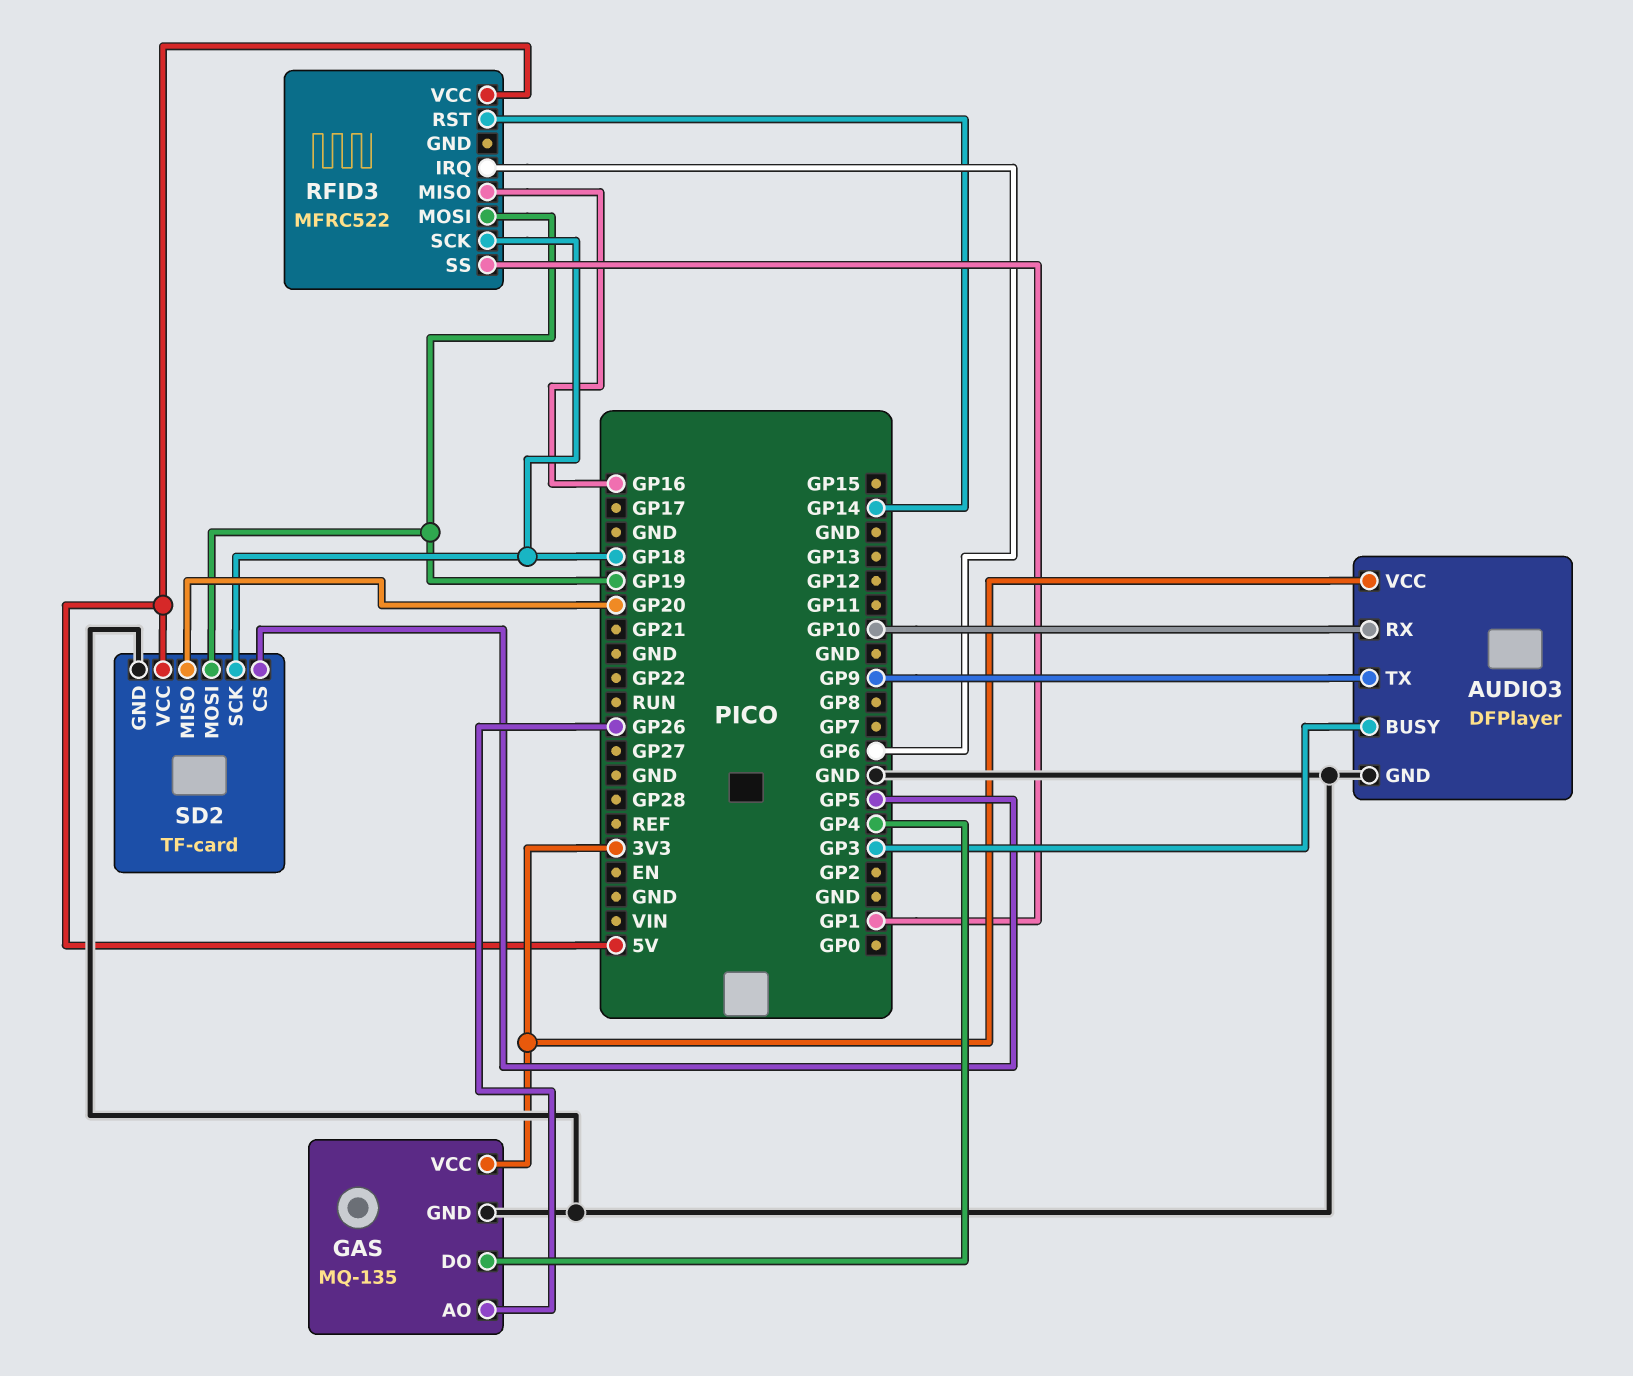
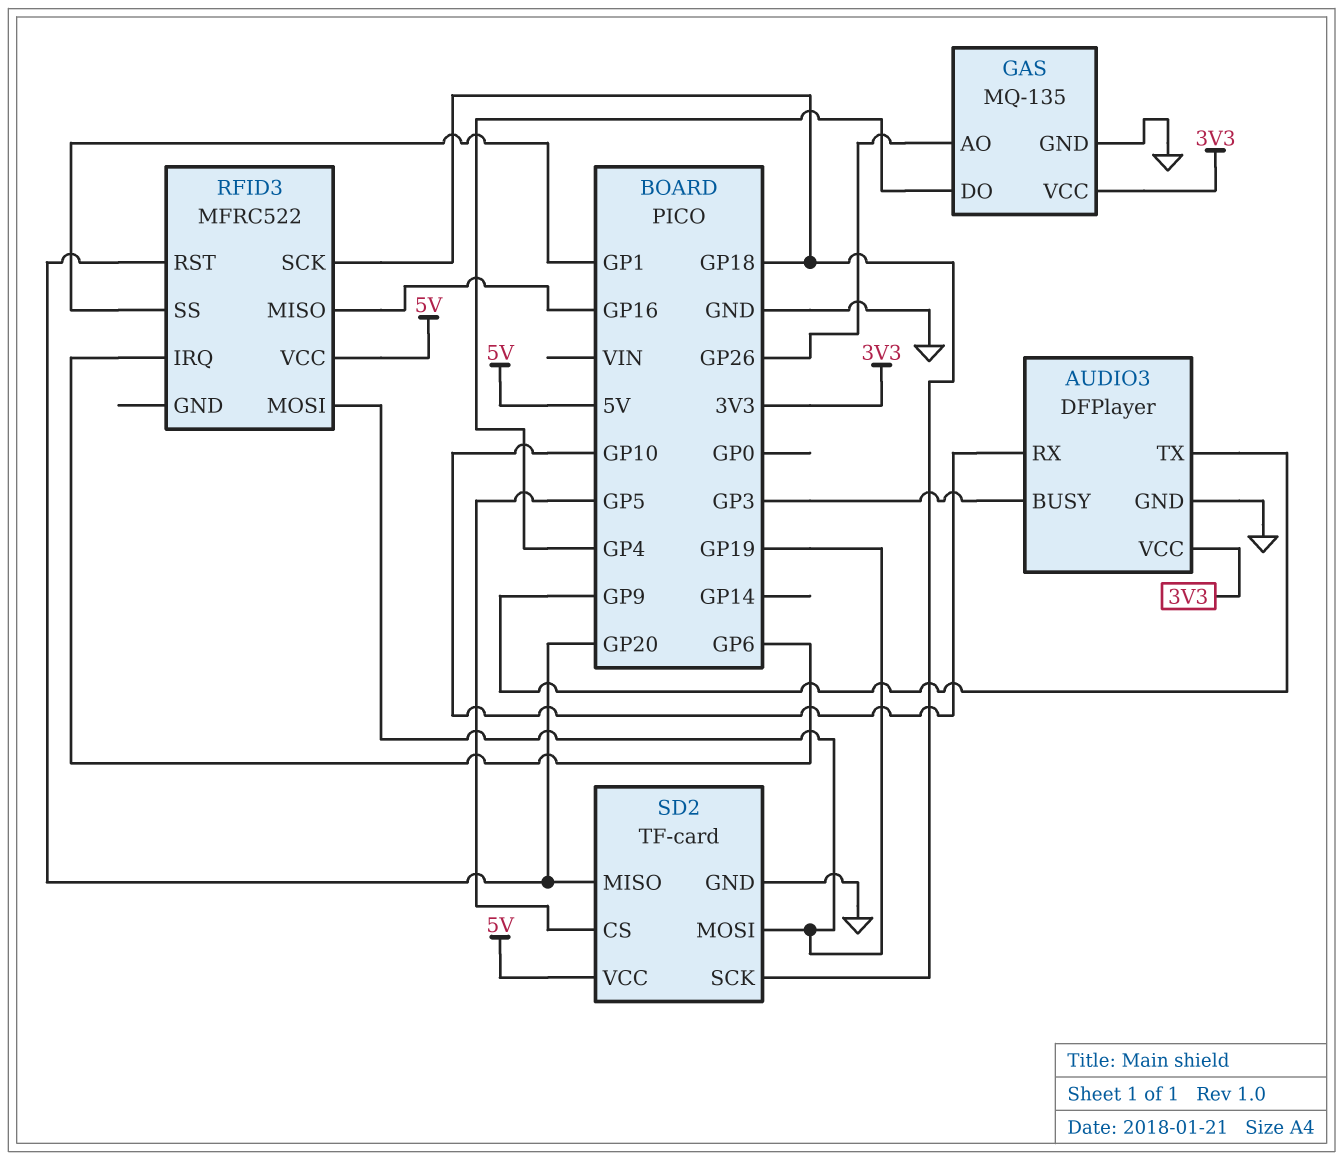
RFID3 pin RST: GP14 -> GP20

